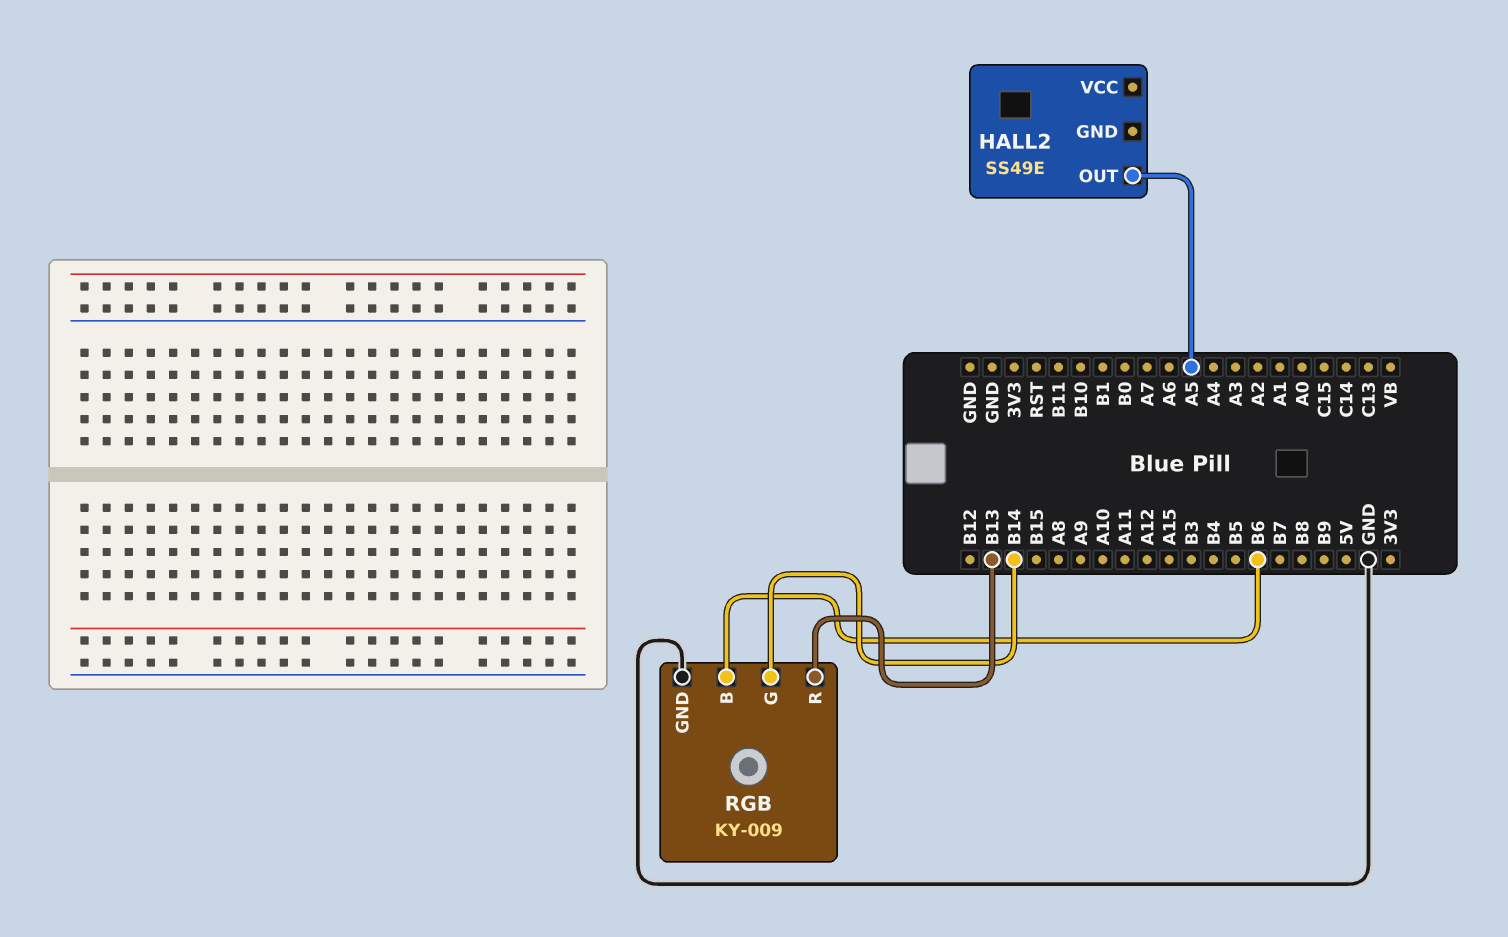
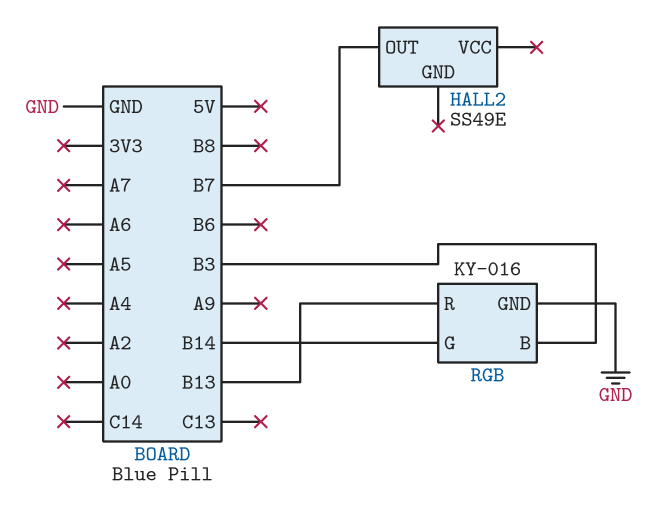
HALL2 pin OUT: A5 -> B7
RGB: KY-009 -> KY-016
RGB pin B: B6 -> B3

